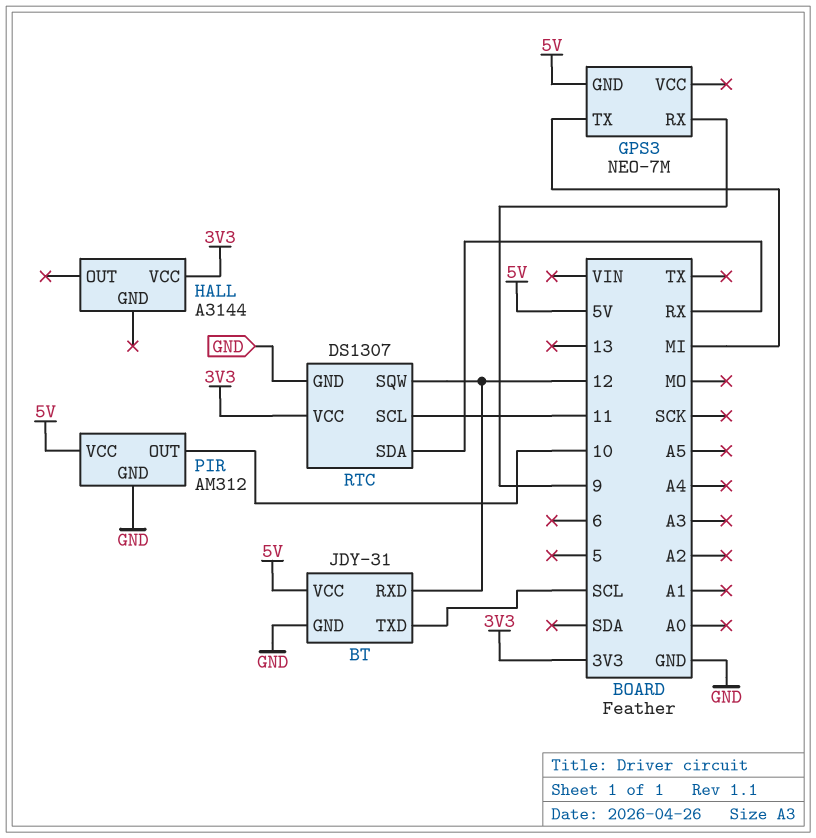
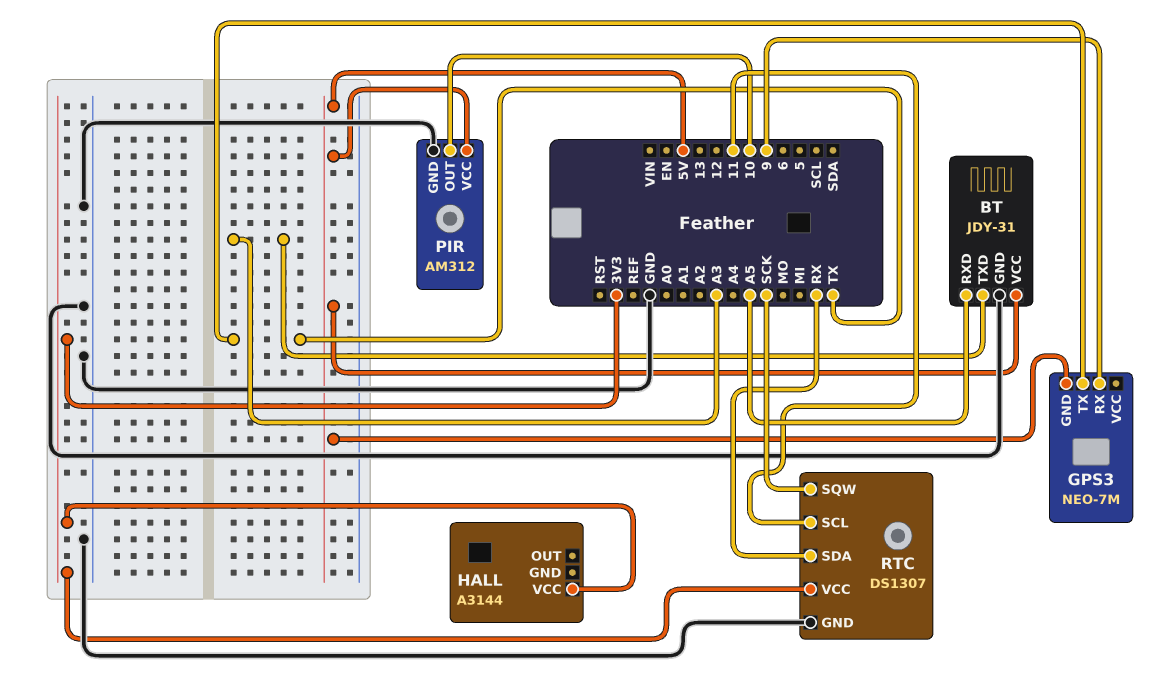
BT pin RXD: 12 -> A5
BT pin TXD: SCL -> A3
GPS3 pin TX: MI -> TX
RTC pin SQW: 12 -> SCK

